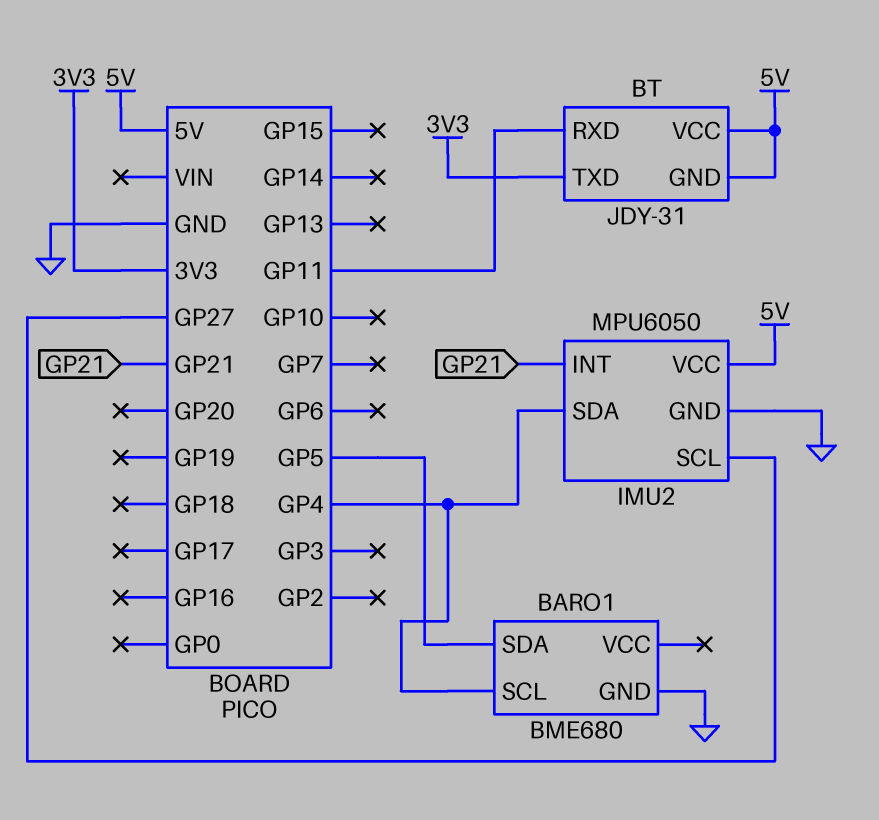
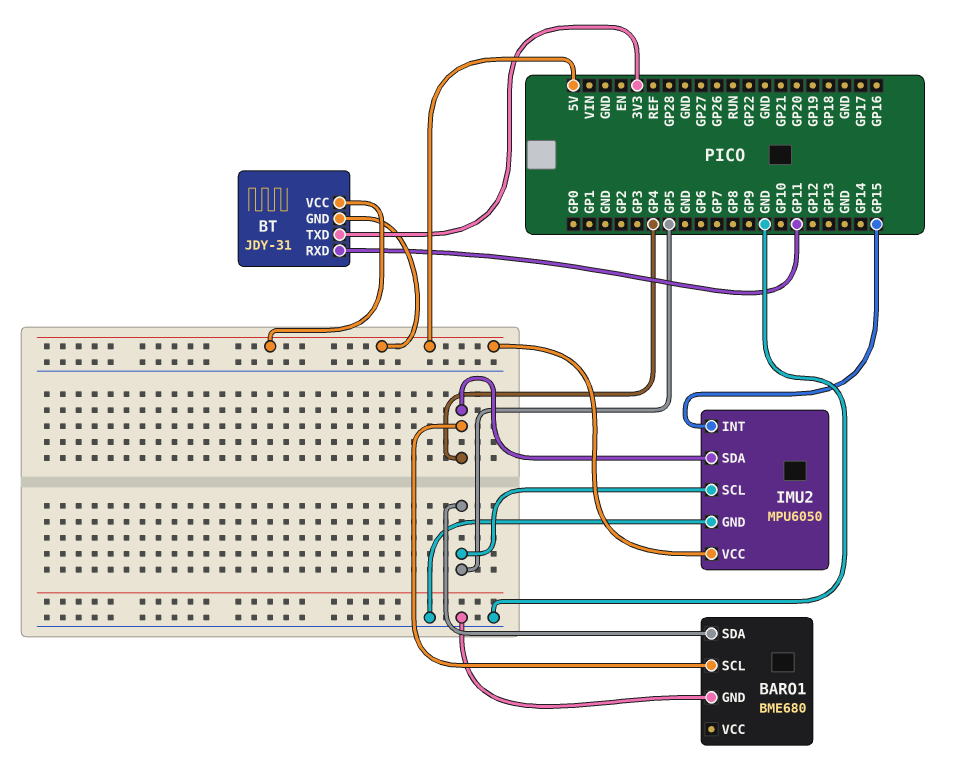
IMU2 pin INT: GP21 -> GP15
IMU2 pin SCL: GP27 -> GP5

